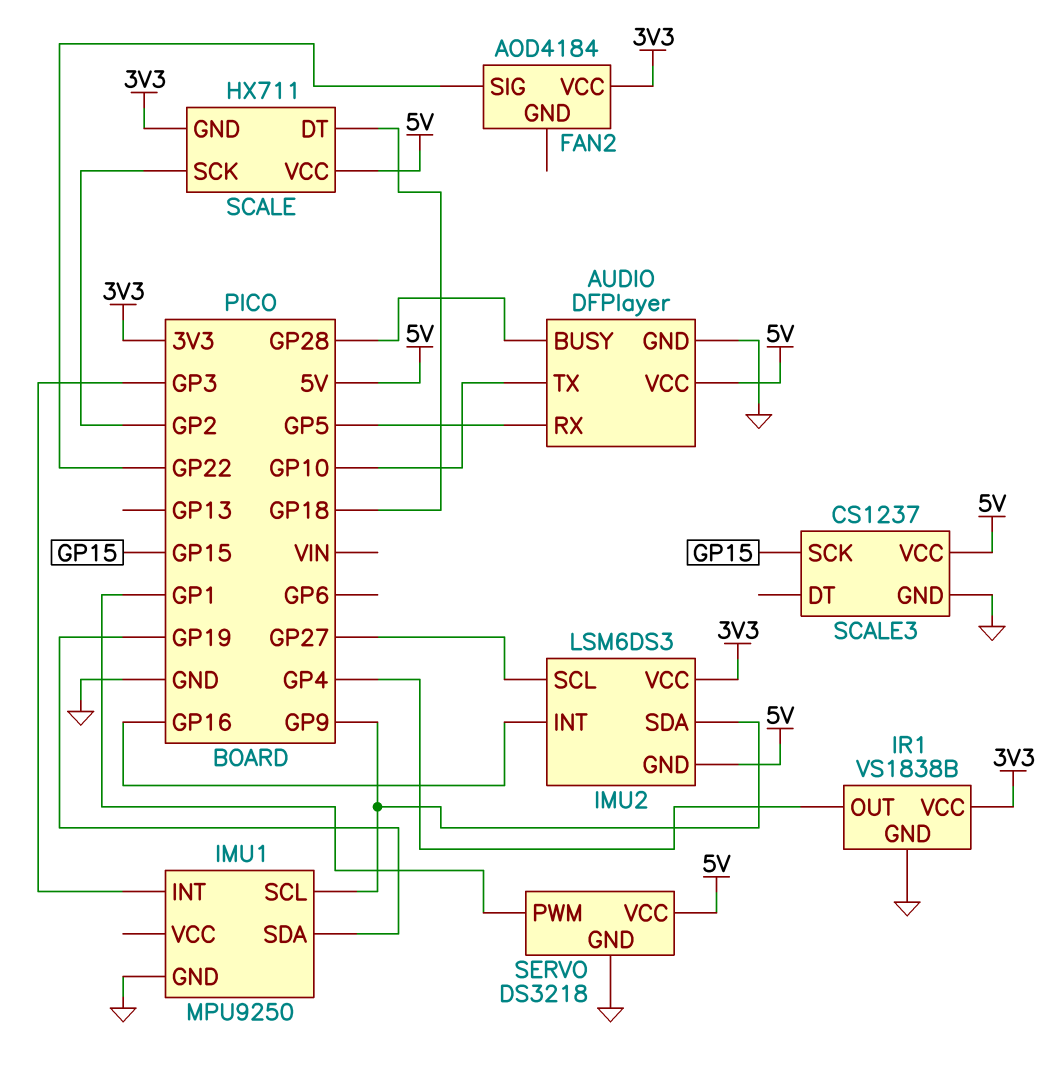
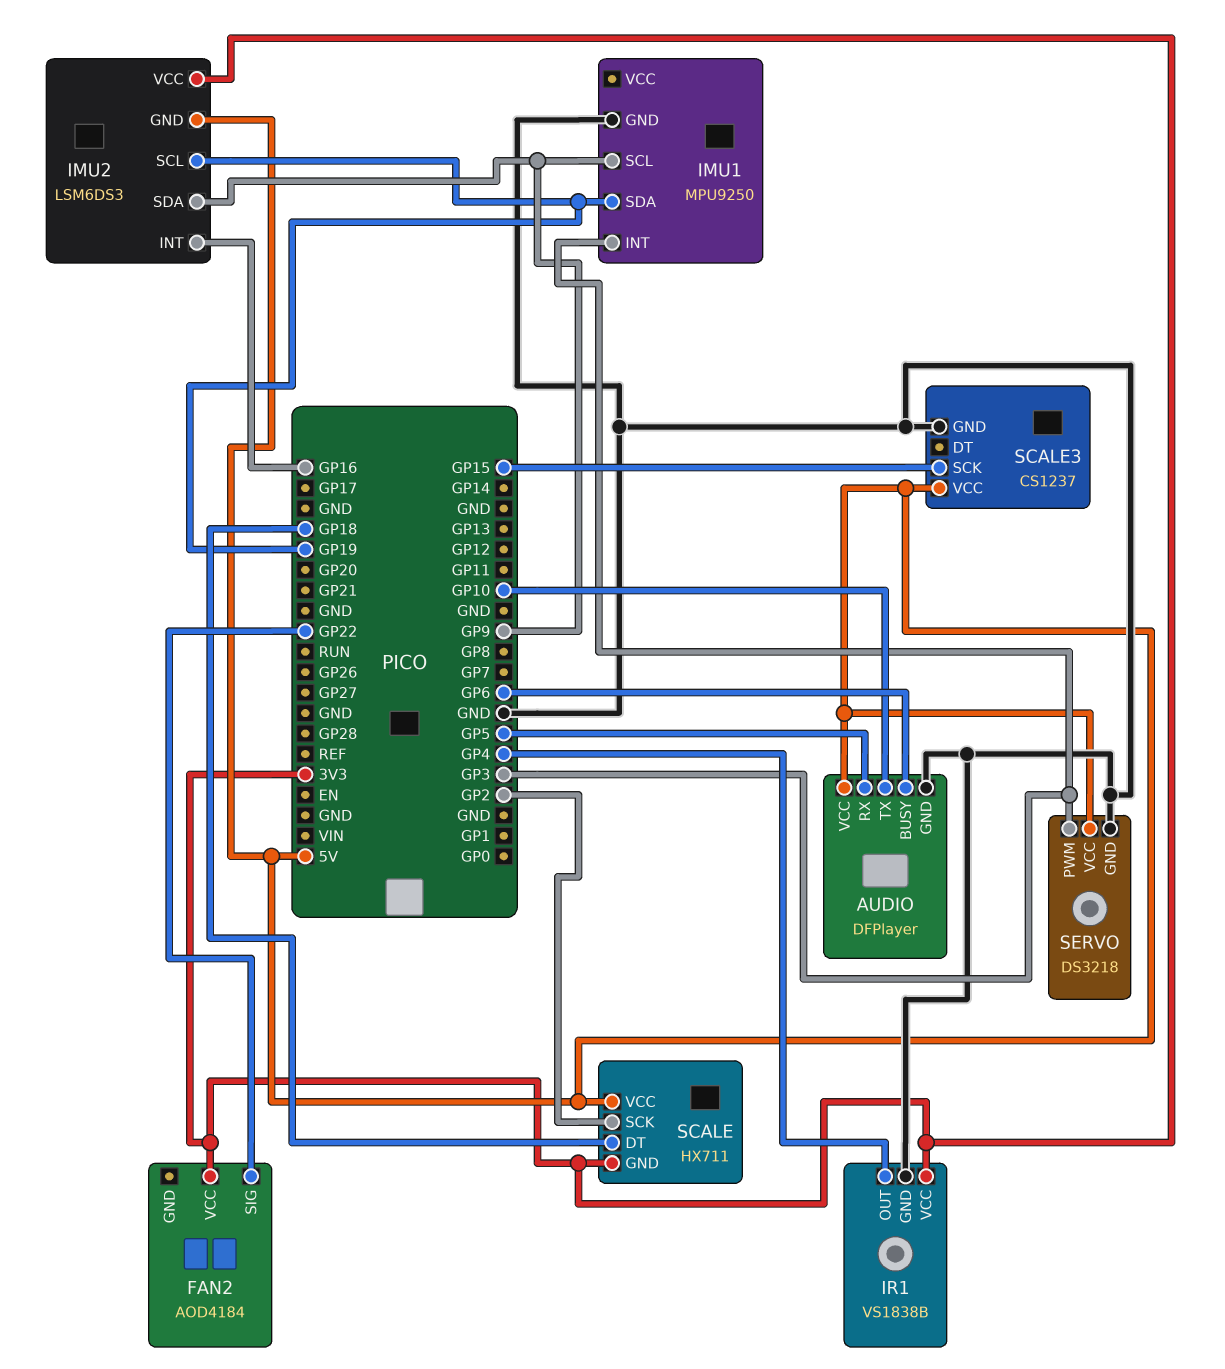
AUDIO pin BUSY: GP28 -> GP6
IMU2 pin SCL: GP27 -> GP19
SERVO pin PWM: GP1 -> GP3

